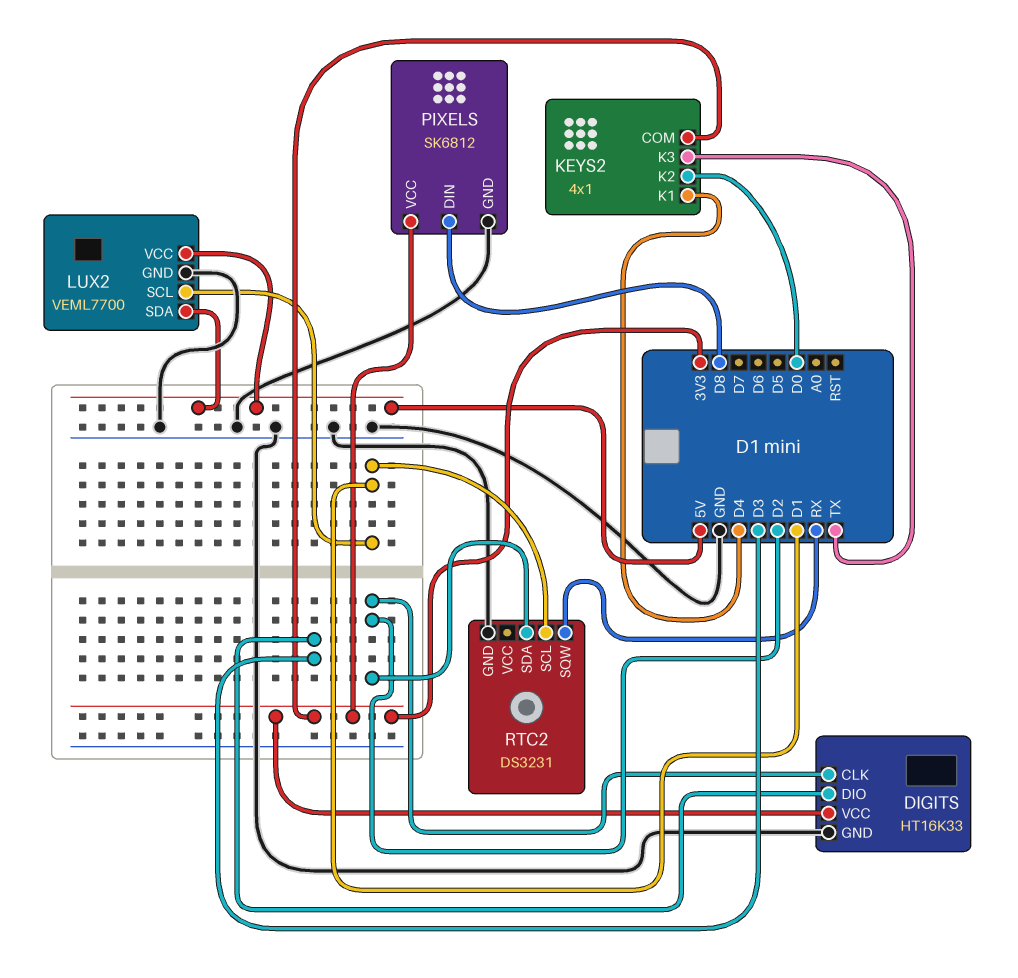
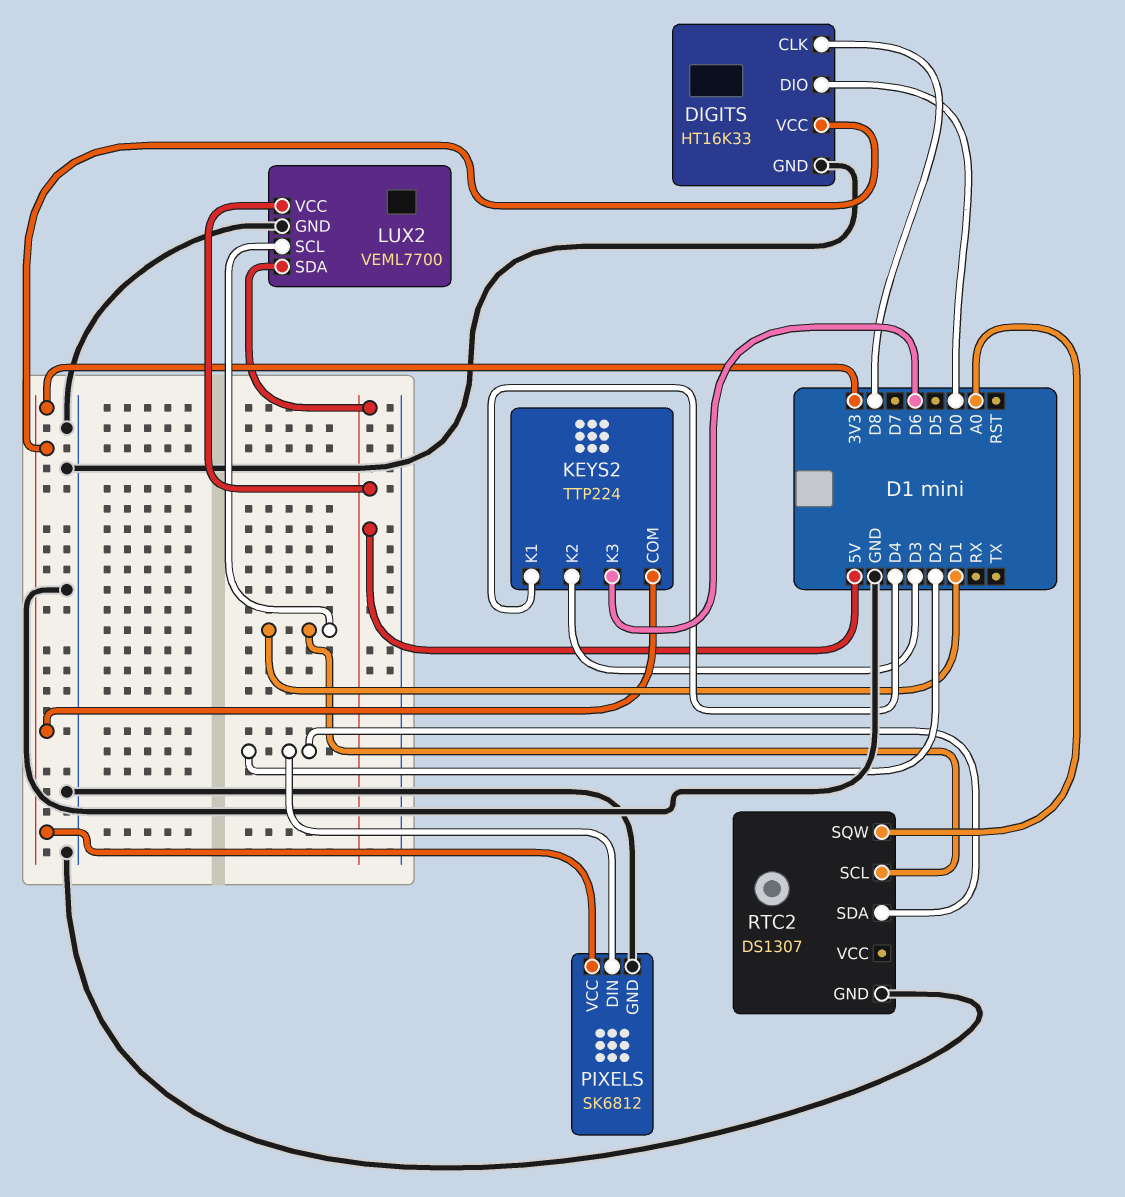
DIGITS pin CLK: D2 -> D8
DIGITS pin DIO: D3 -> D0
KEYS2: 4x1 -> TTP224
KEYS2 pin K2: D0 -> D3
KEYS2 pin K3: TX -> D6
PIXELS pin DIN: D8 -> D2
RTC2: DS3231 -> DS1307
RTC2 pin SQW: RX -> A0

